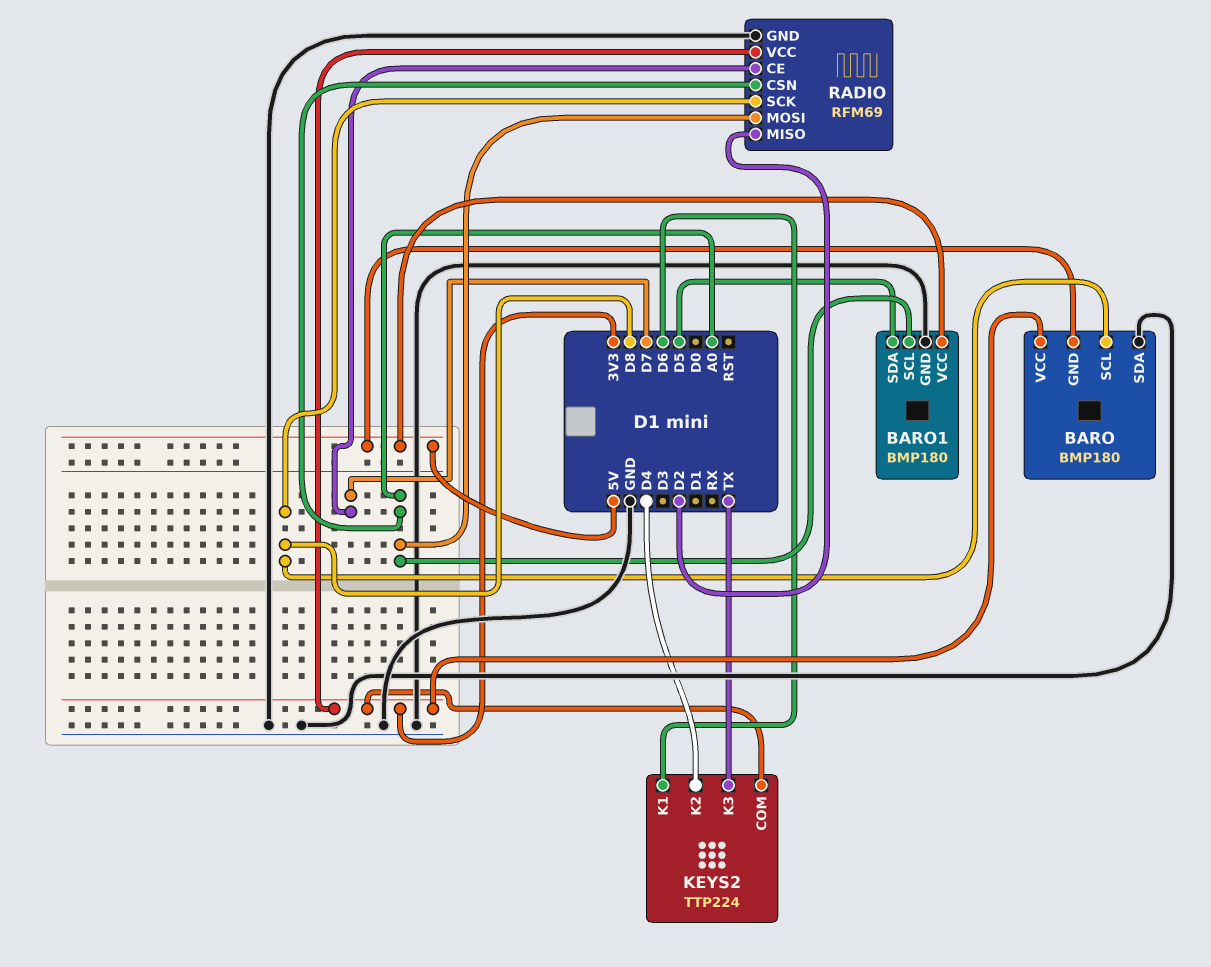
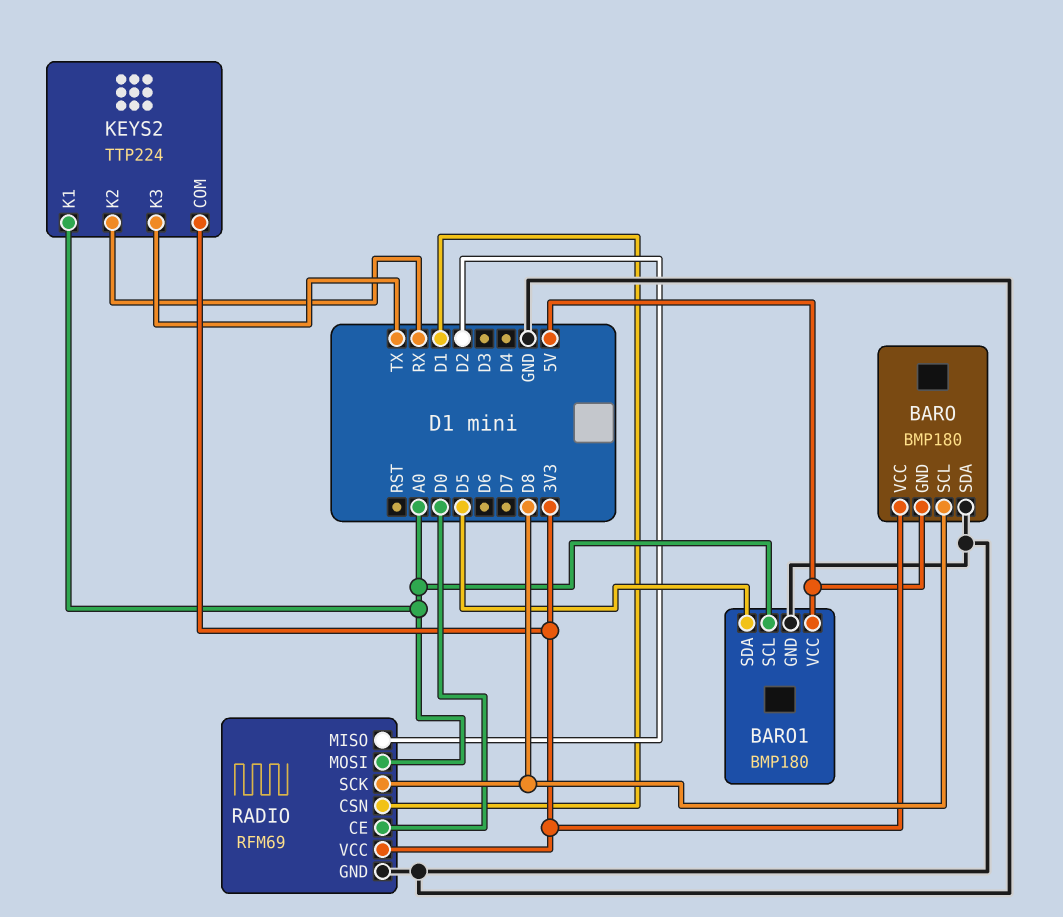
KEYS2 pin K1: D6 -> A0
KEYS2 pin K2: D4 -> RX
RADIO pin CE: D7 -> D0
RADIO pin CSN: A0 -> D1

